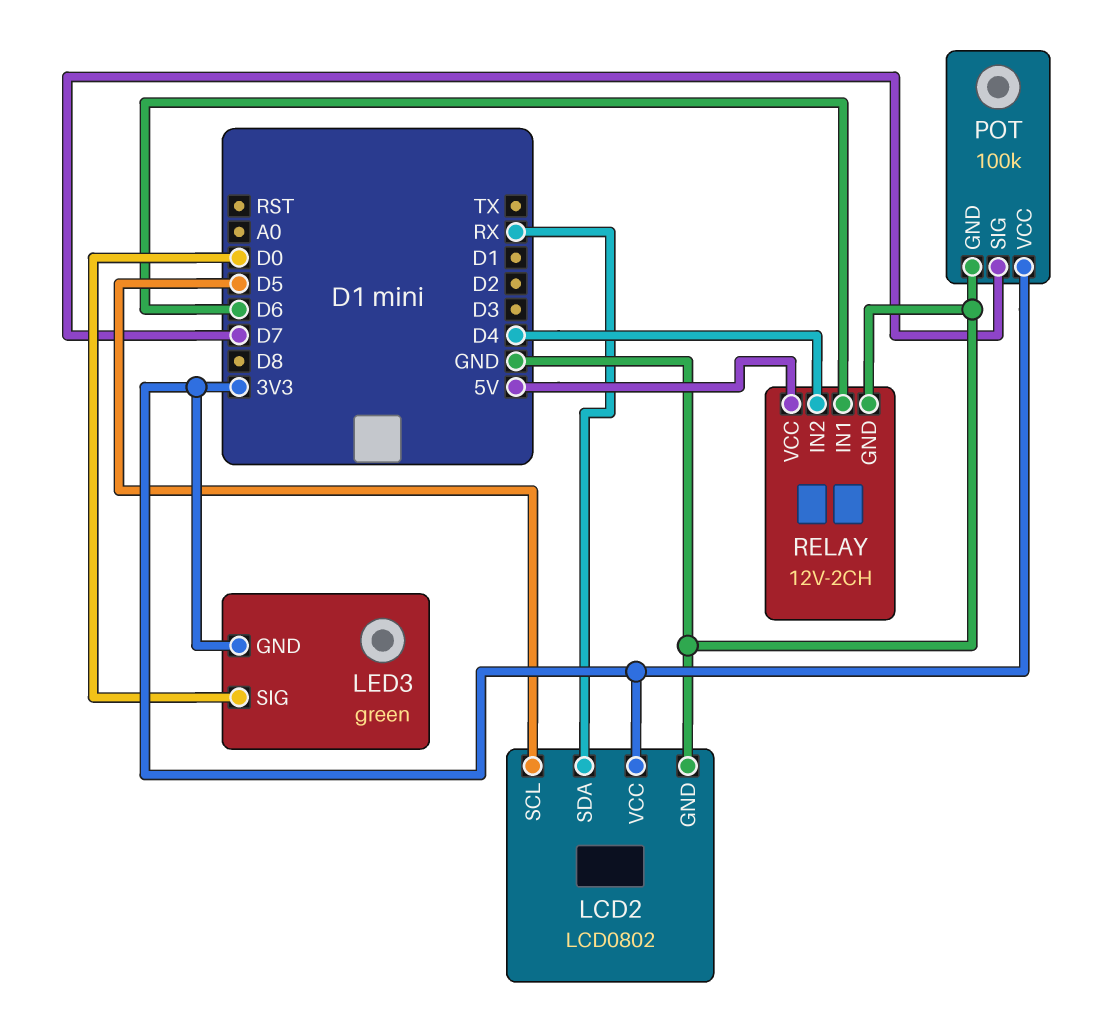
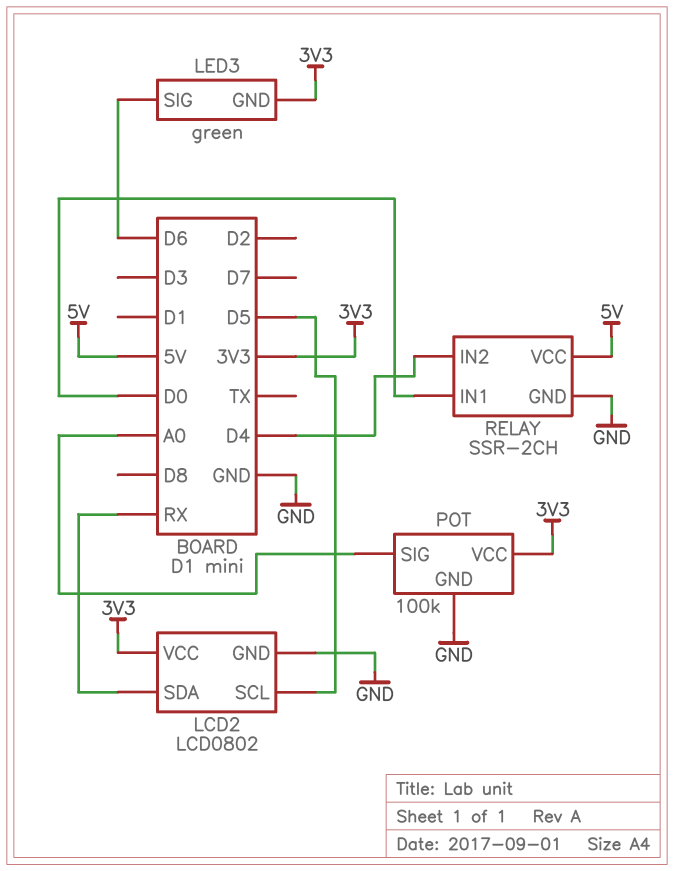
LED3 pin SIG: D0 -> D6
POT pin SIG: D7 -> A0
RELAY: 12V-2CH -> SSR-2CH
RELAY pin IN1: D6 -> D0

